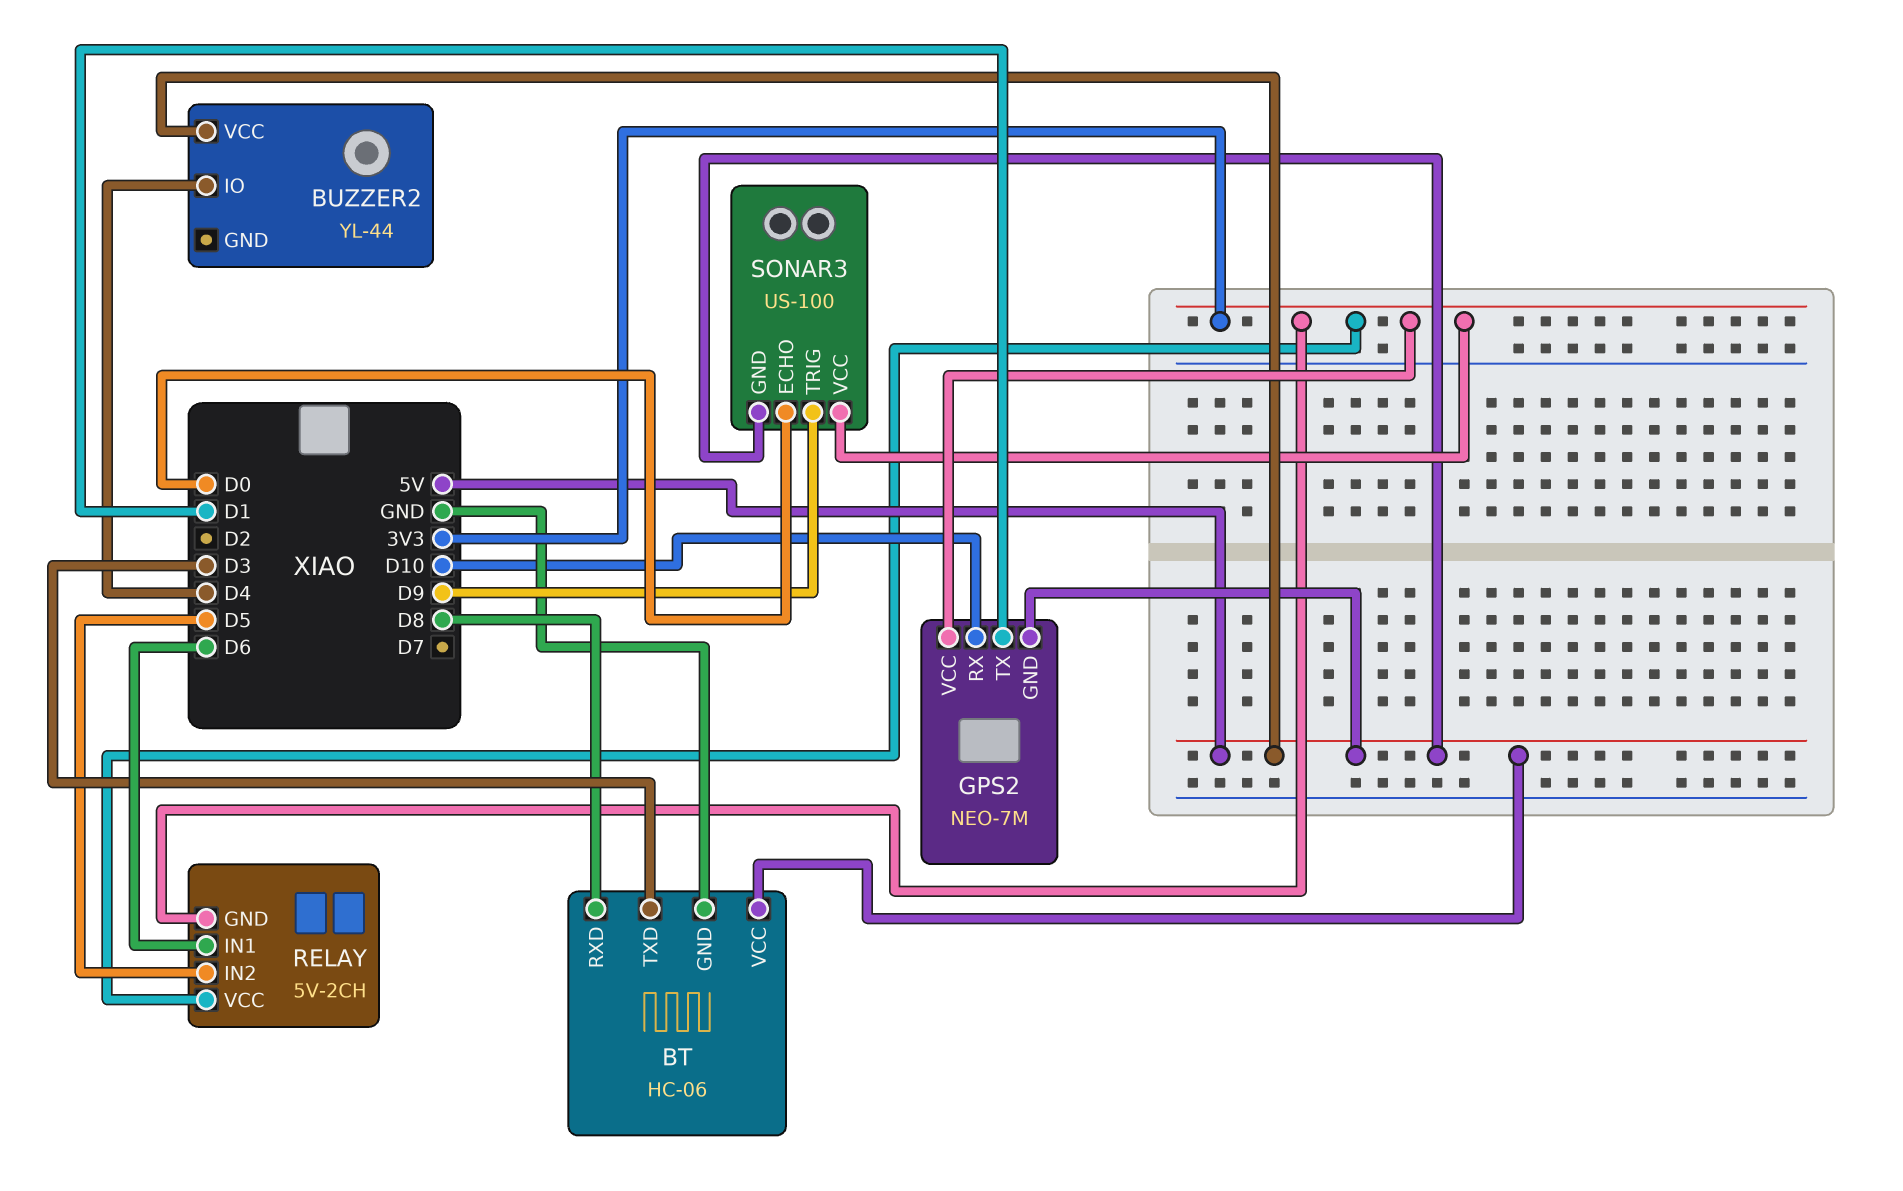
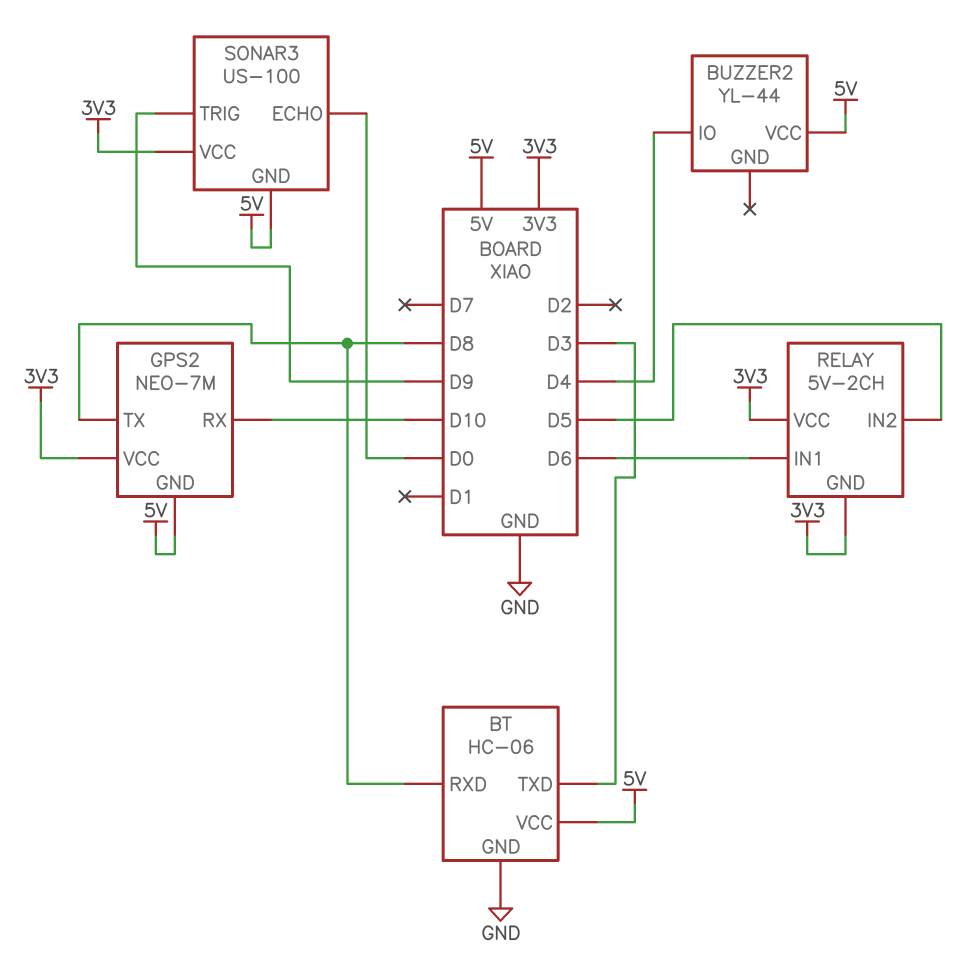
GPS2 pin TX: D1 -> D8

